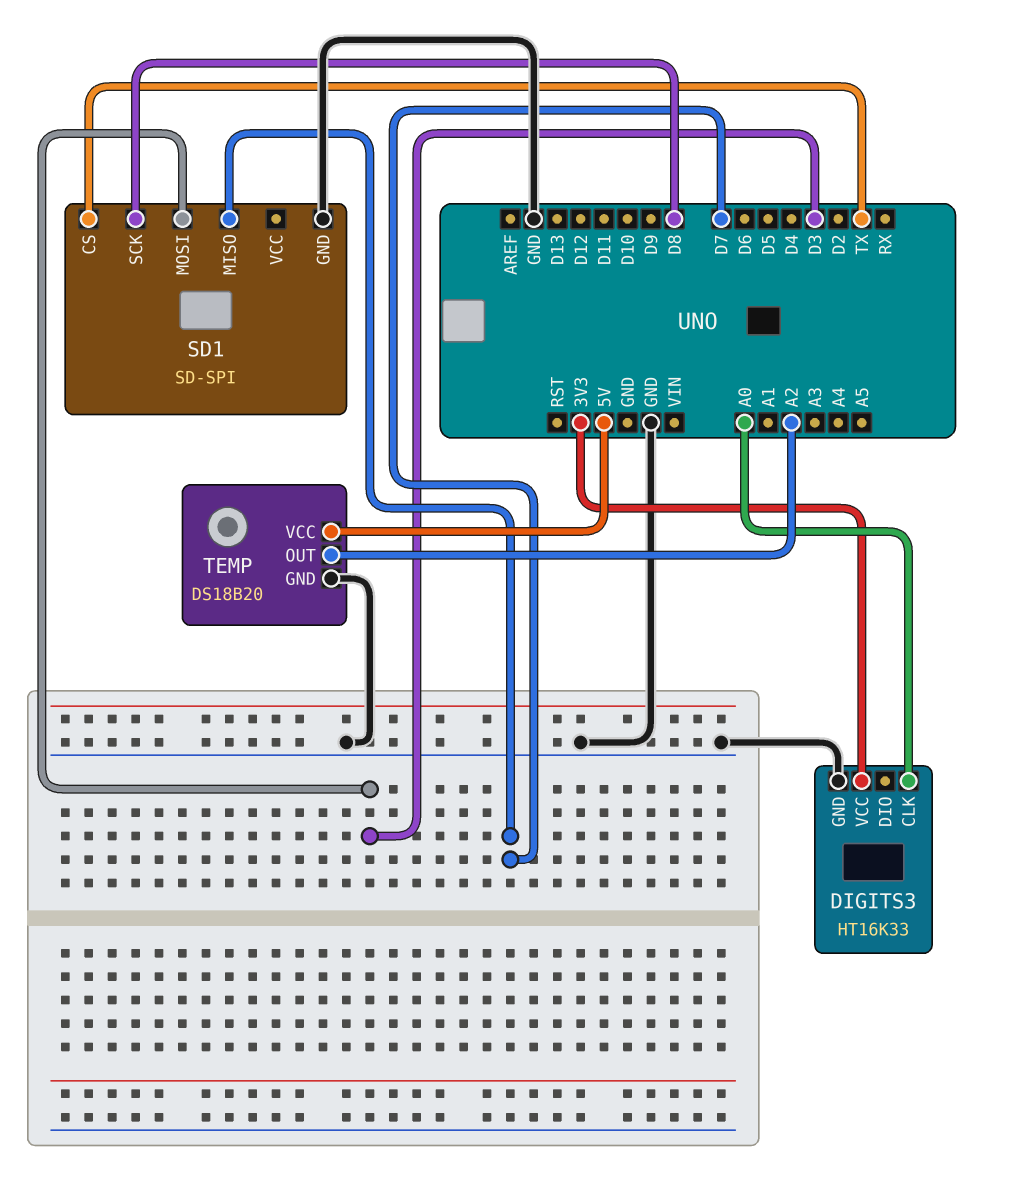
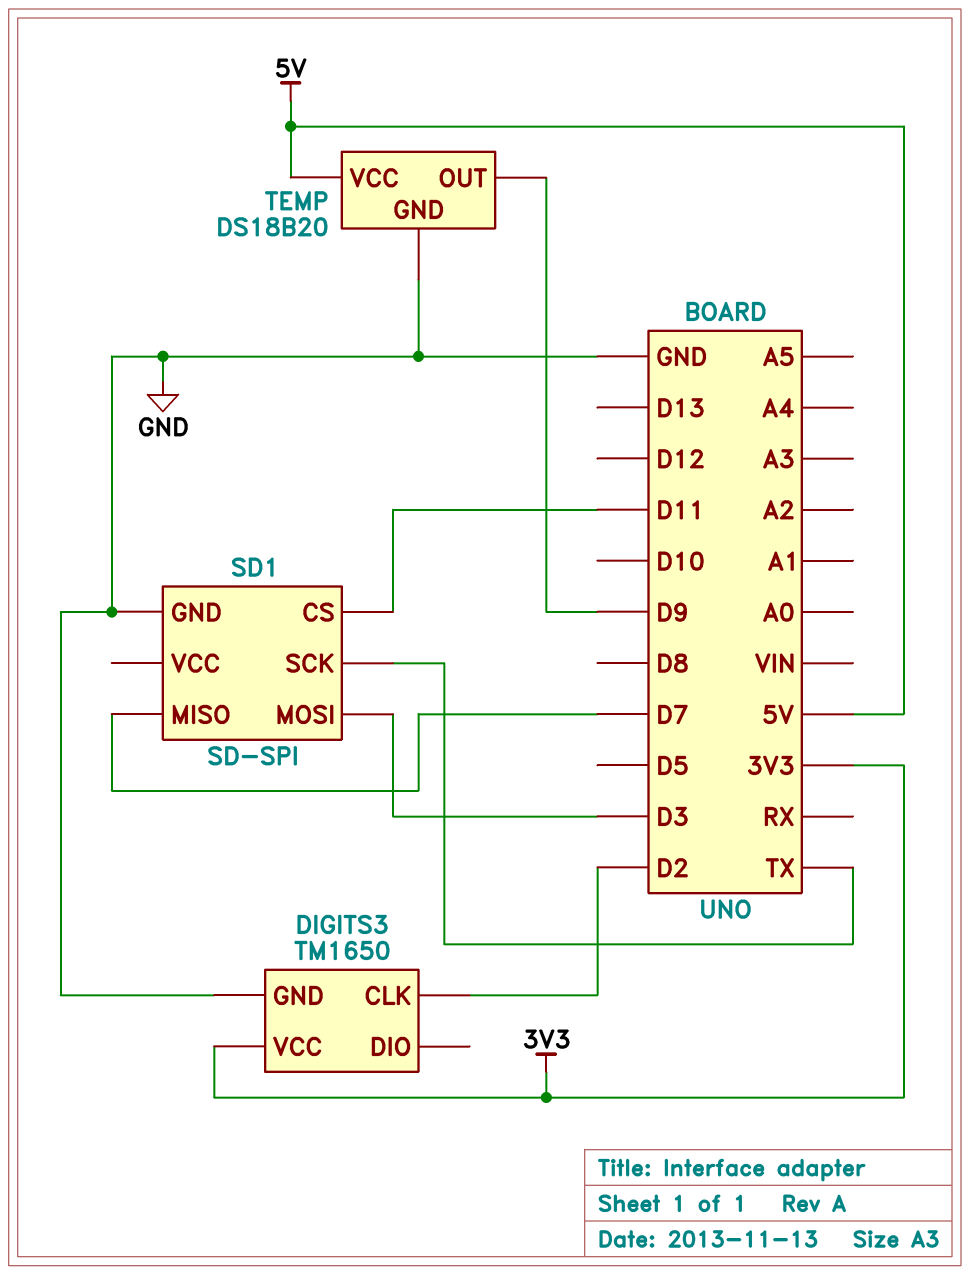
DIGITS3: HT16K33 -> TM1650
DIGITS3 pin CLK: A0 -> D2
SD1 pin CS: TX -> D11
SD1 pin SCK: D8 -> TX
TEMP pin OUT: A2 -> D9

